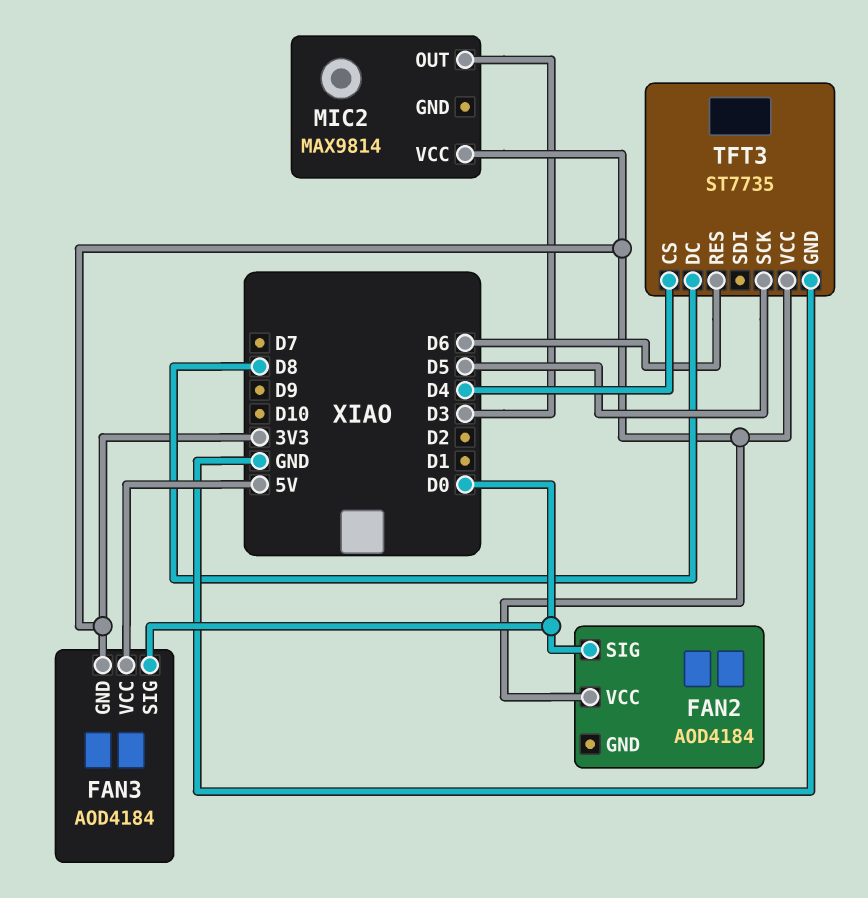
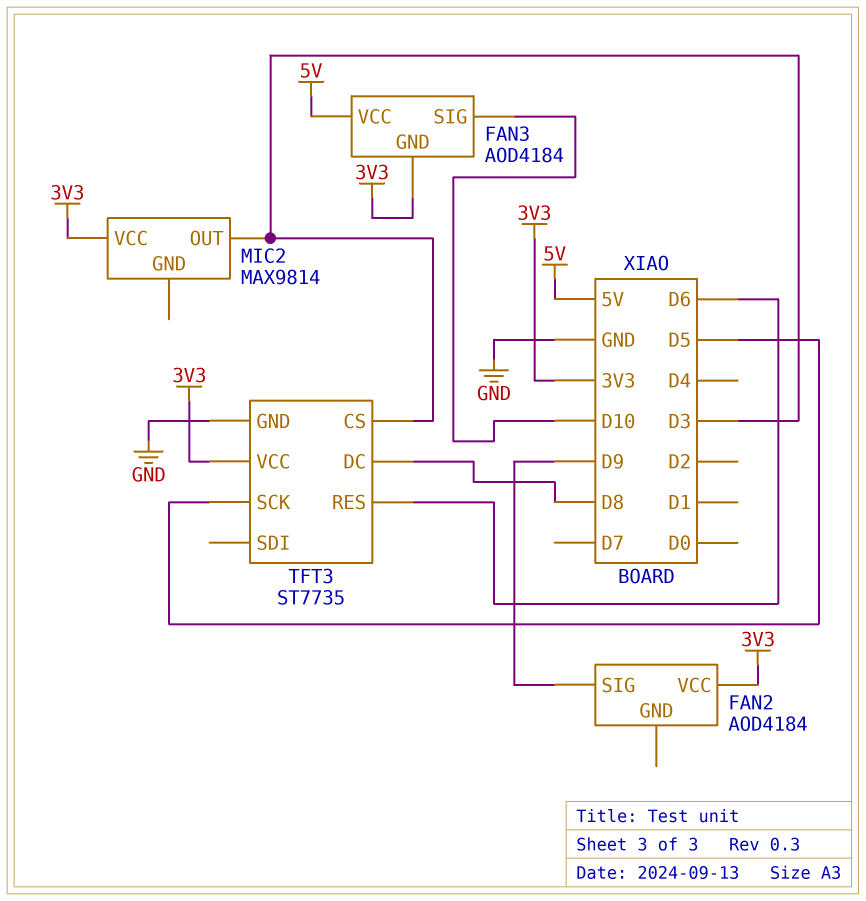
FAN2 pin SIG: D0 -> D9
FAN3 pin SIG: D0 -> D10
TFT3 pin CS: D4 -> D3

